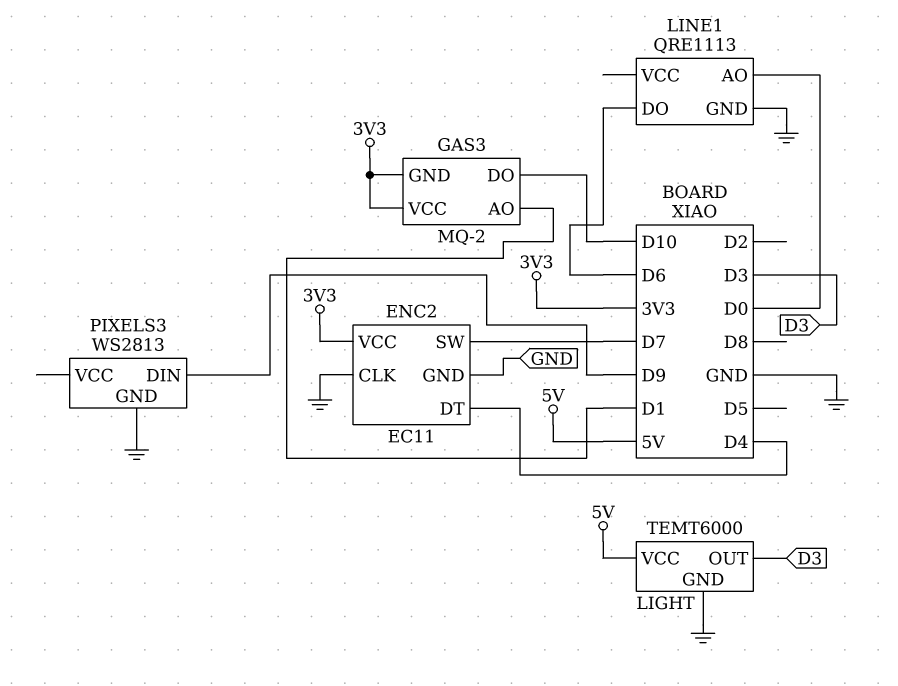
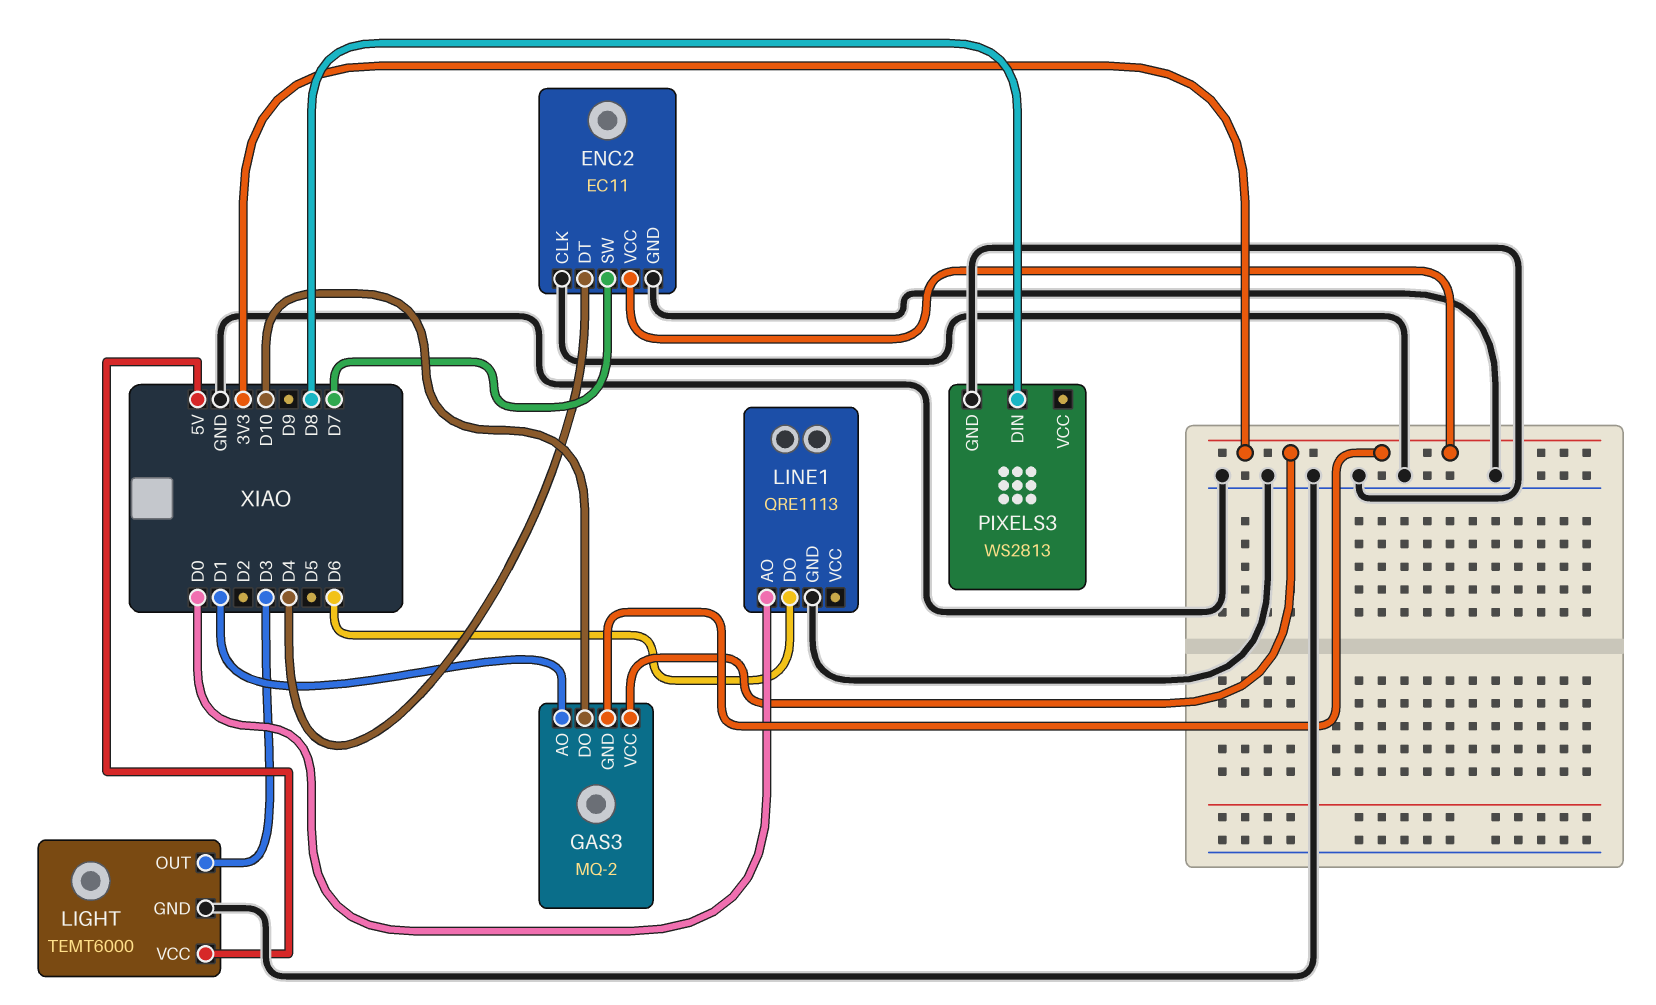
PIXELS3 pin DIN: D9 -> D8

